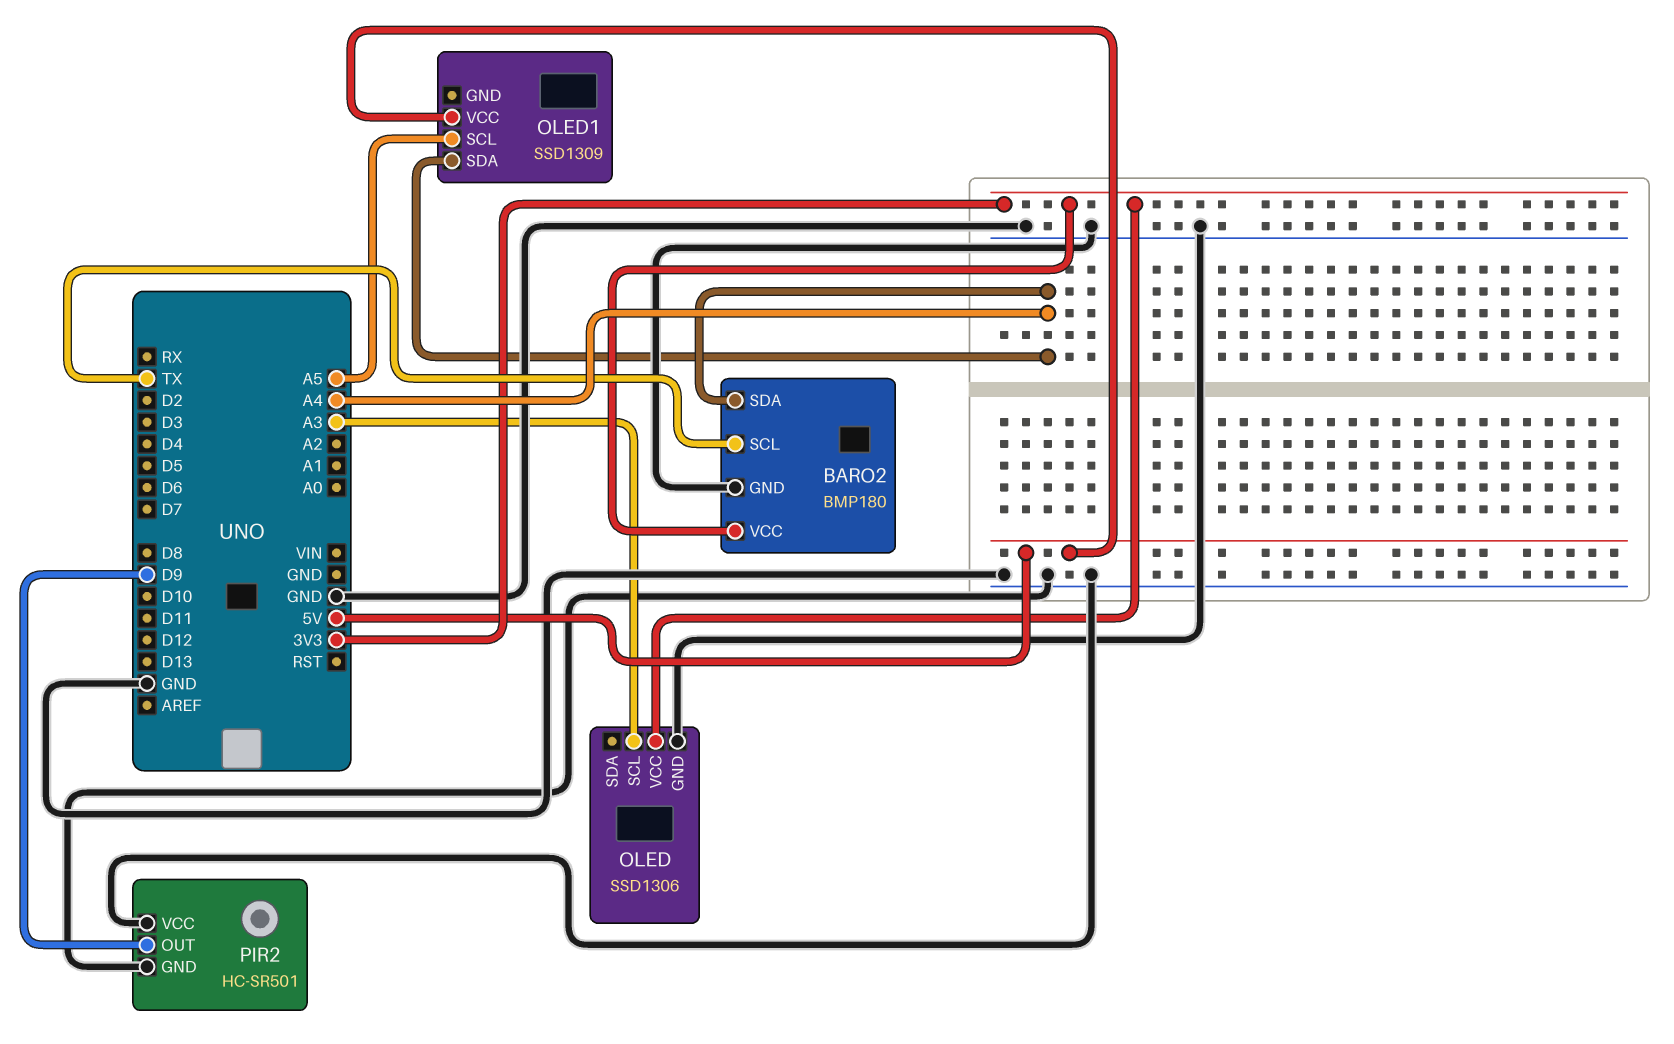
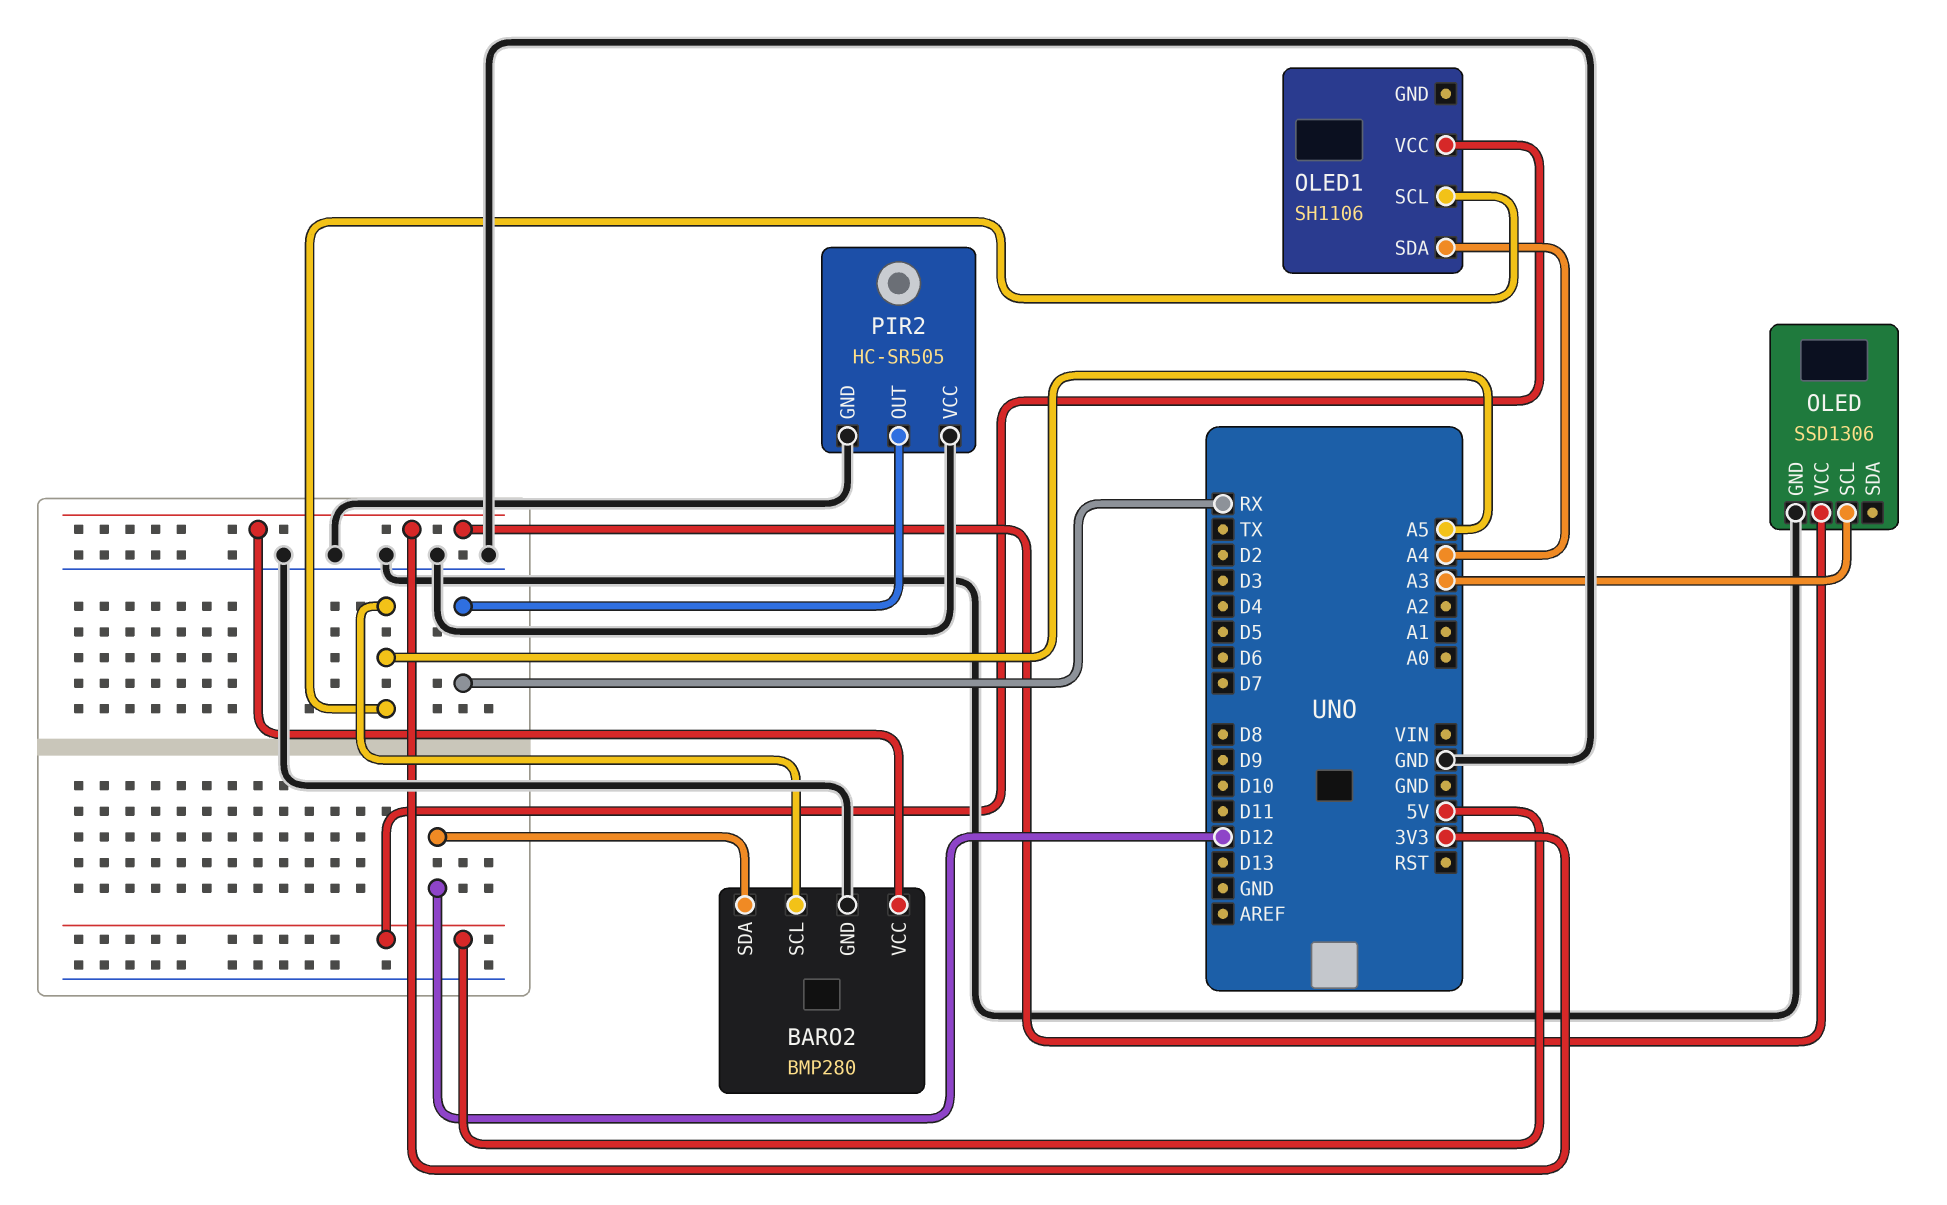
BARO2: BMP180 -> BMP280
BARO2 pin SCL: TX -> A5
BARO2 pin SDA: A4 -> D12
OLED1: SSD1309 -> SH1106
PIR2: HC-SR501 -> HC-SR505
PIR2 pin OUT: D9 -> RX

